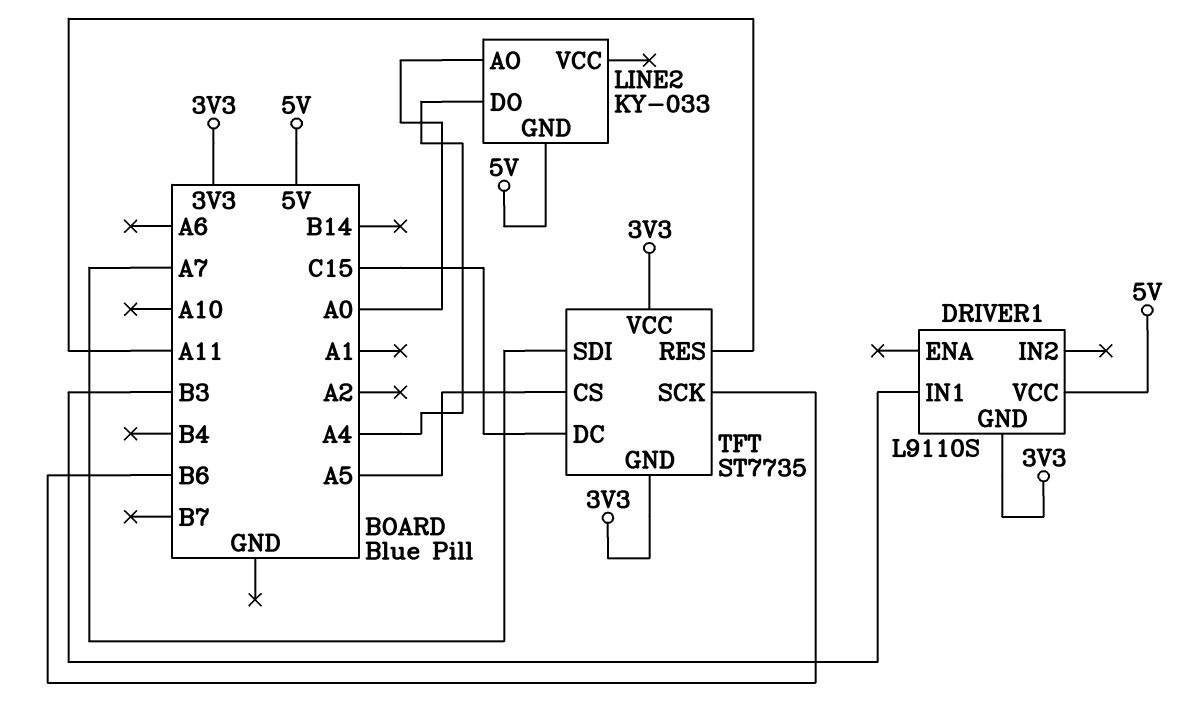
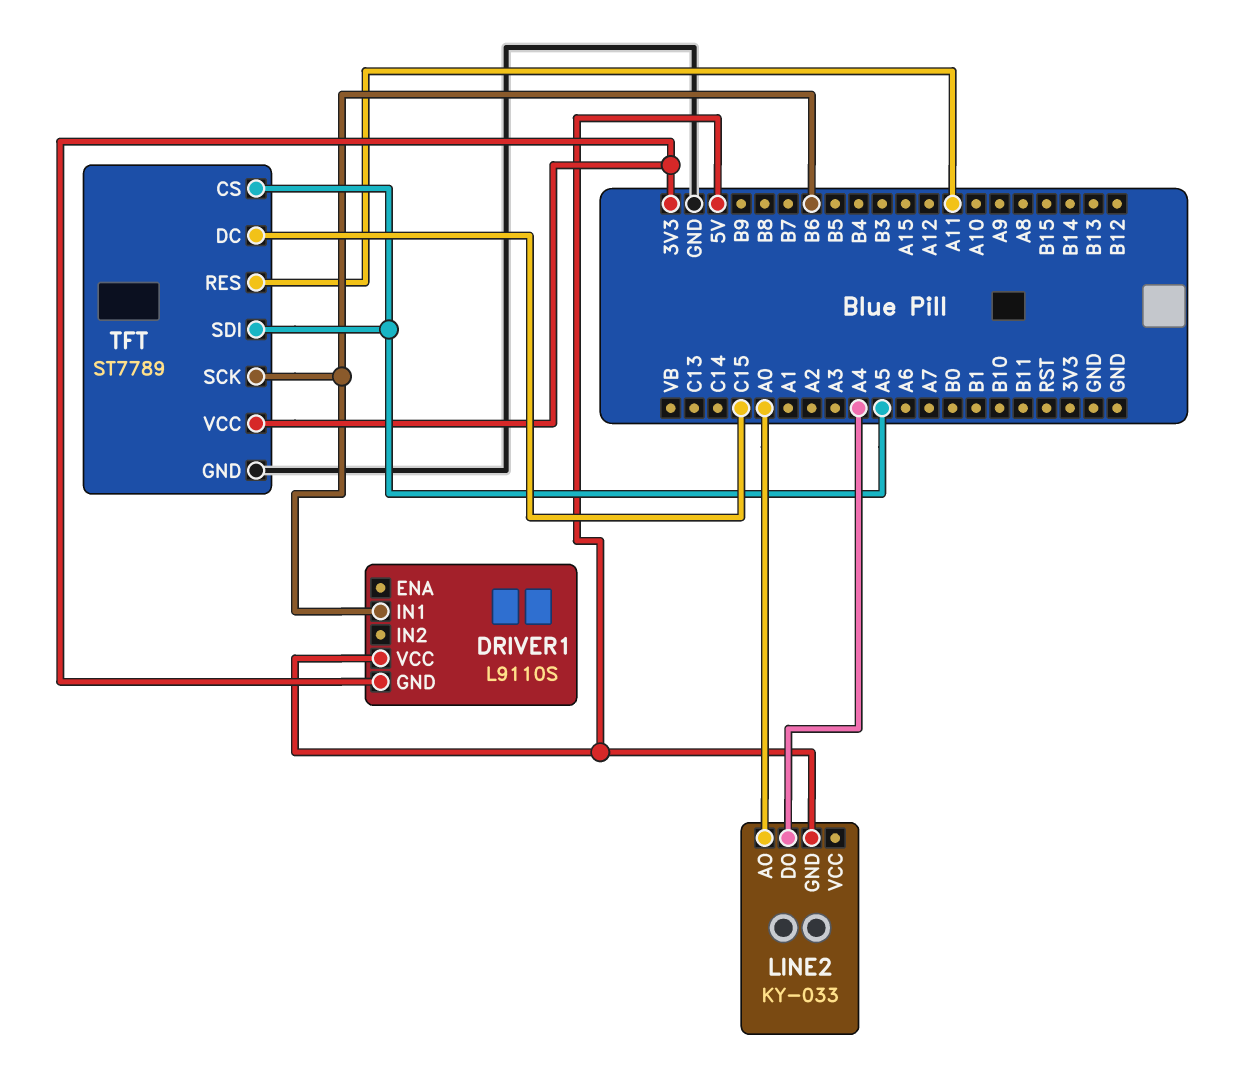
DRIVER1 pin IN1: B3 -> B6
TFT: ST7735 -> ST7789
TFT pin GND: 3V3 -> GND
TFT pin SDI: A7 -> A5

